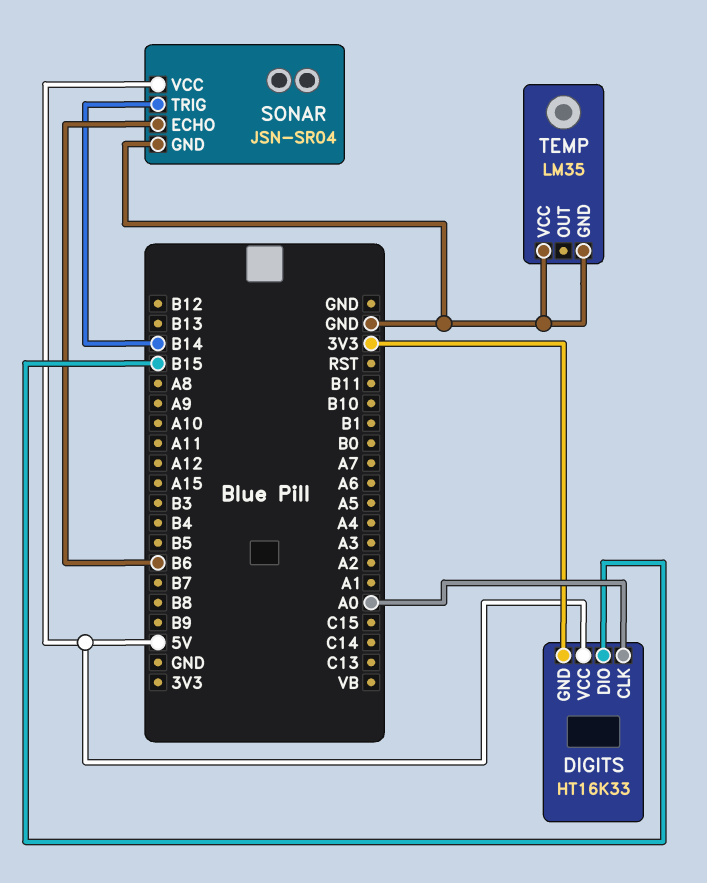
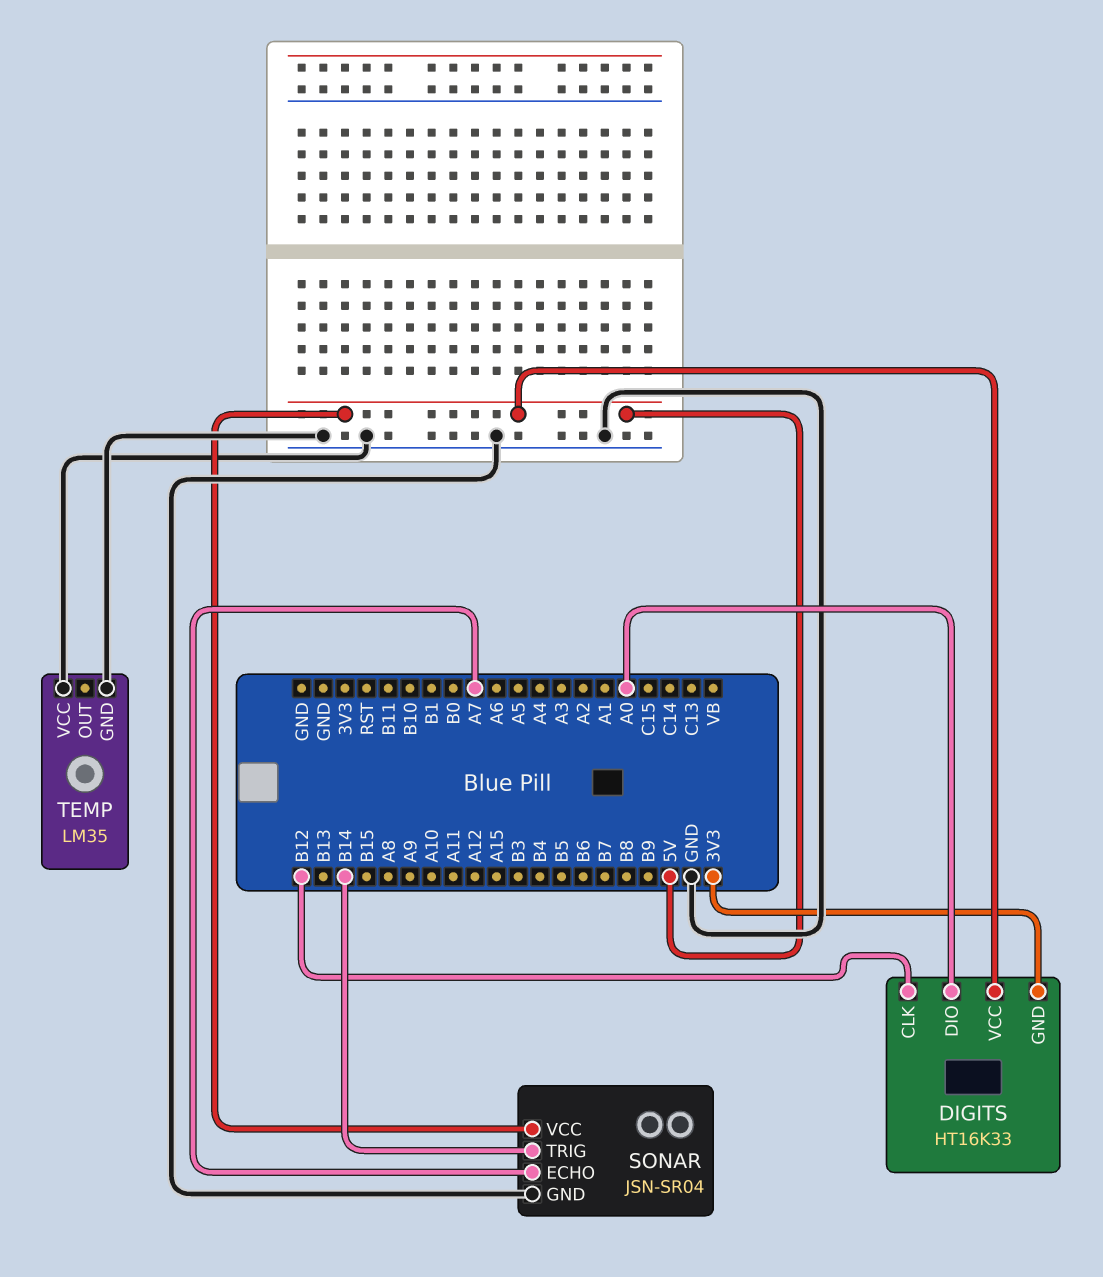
DIGITS pin CLK: A0 -> B12
DIGITS pin DIO: B15 -> A0
SONAR pin ECHO: B6 -> A7

